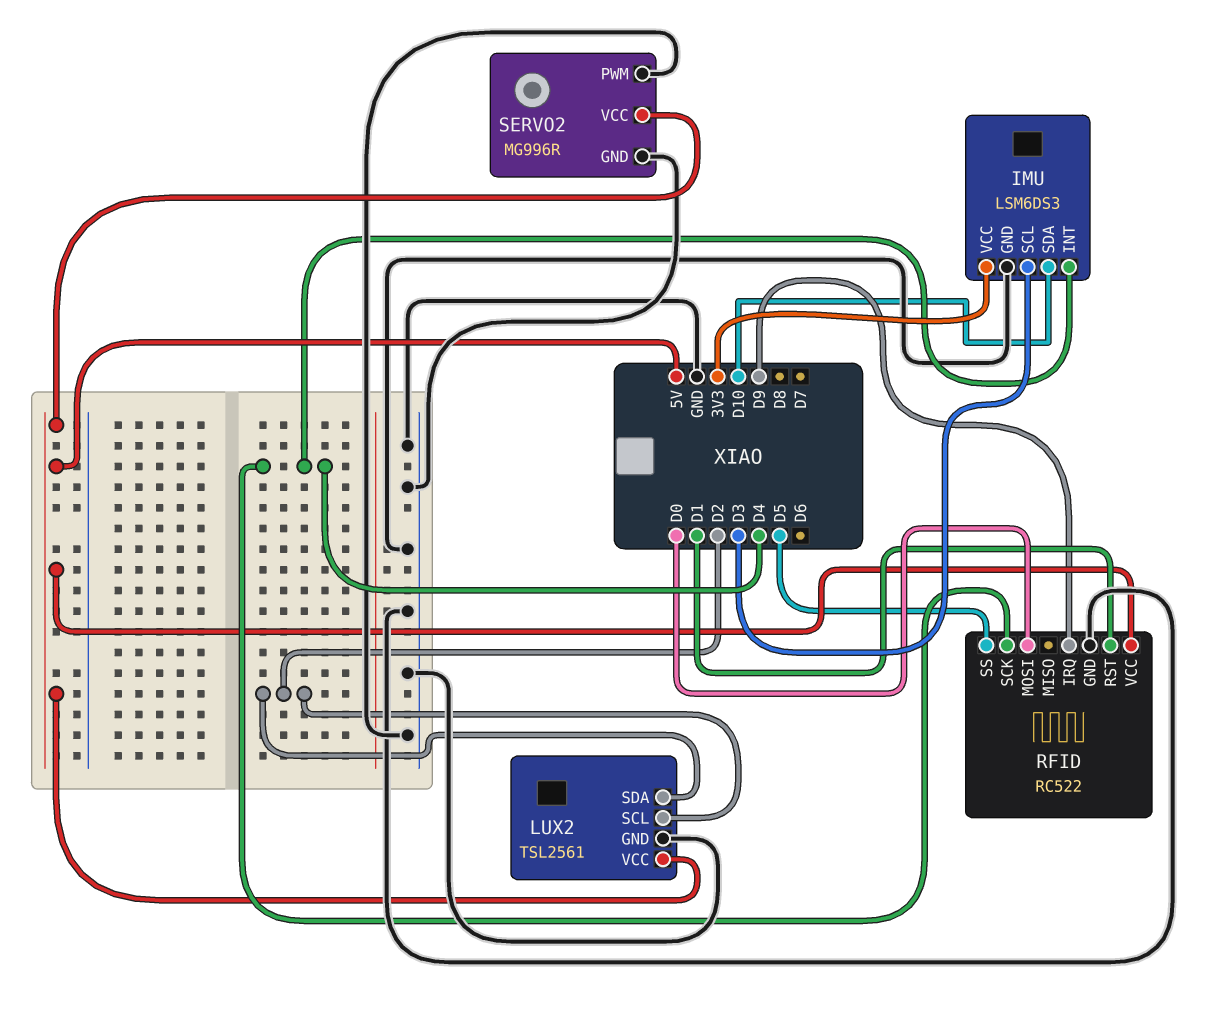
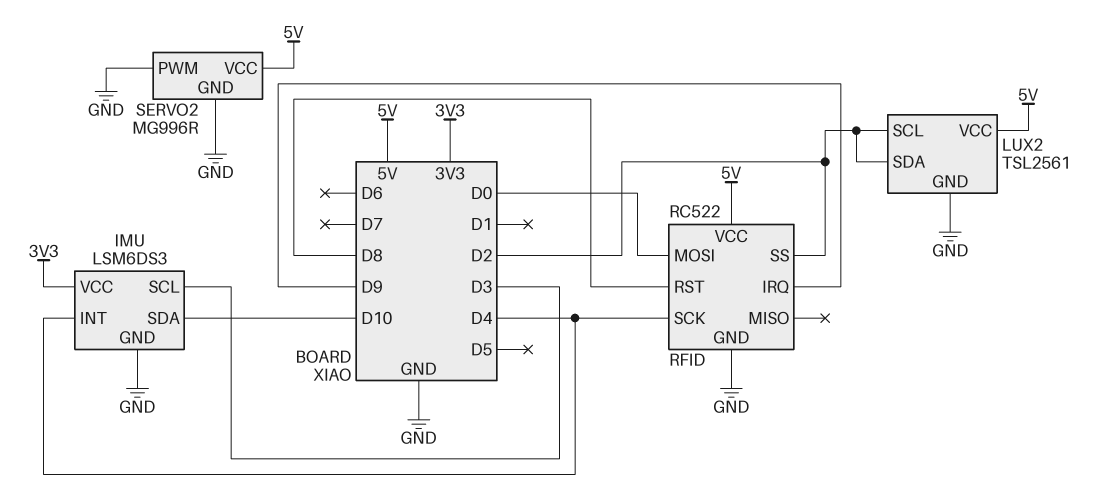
RFID pin RST: D1 -> D8
RFID pin SS: D5 -> D2

